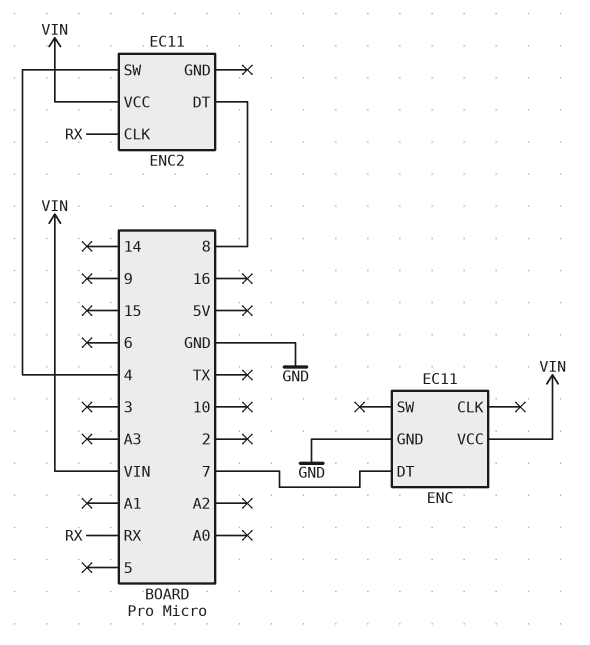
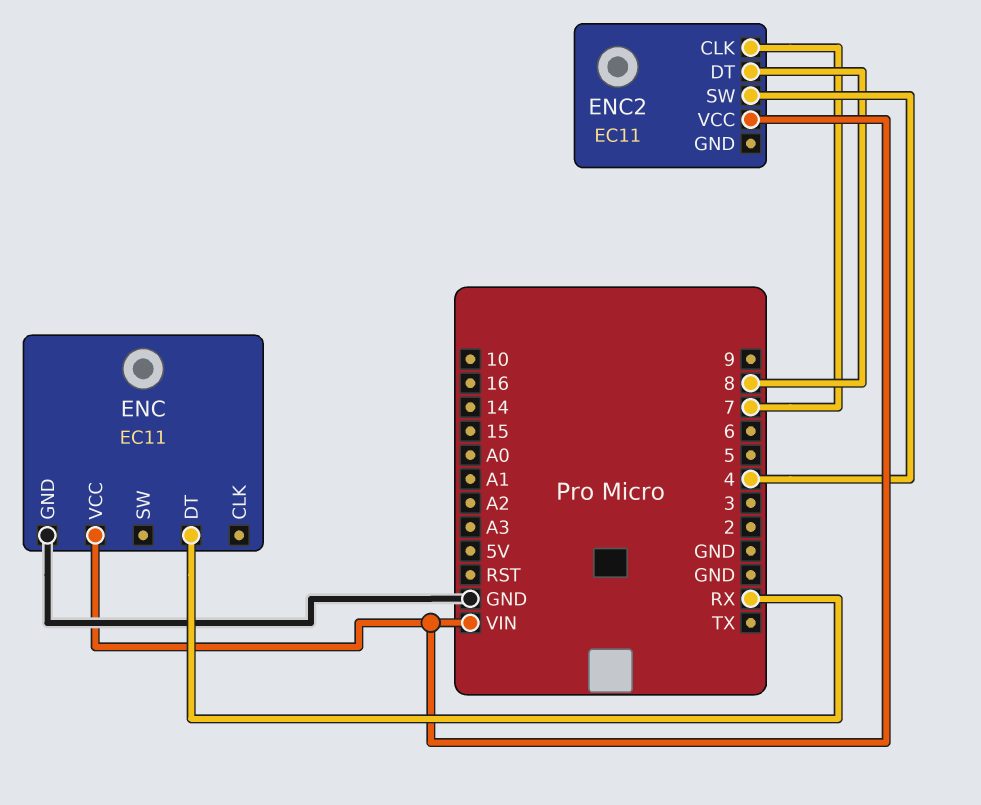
ENC pin DT: 7 -> RX
ENC2 pin CLK: RX -> 7

